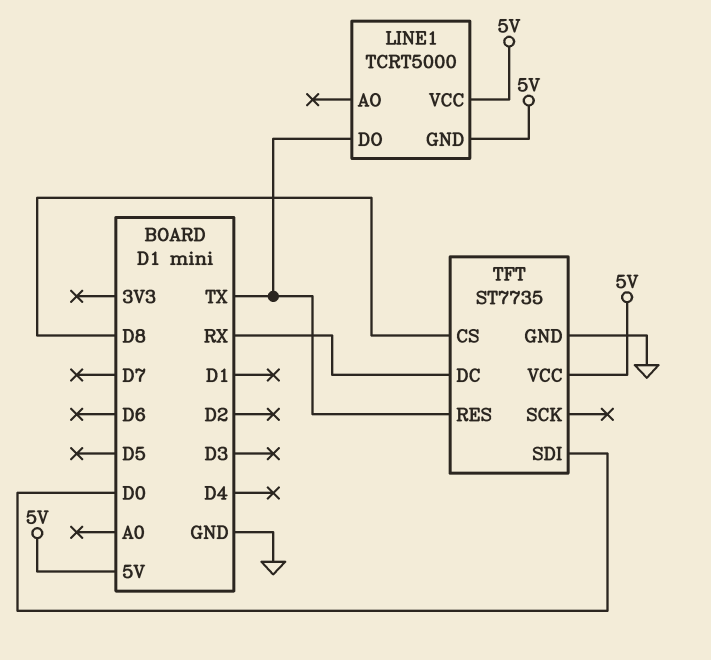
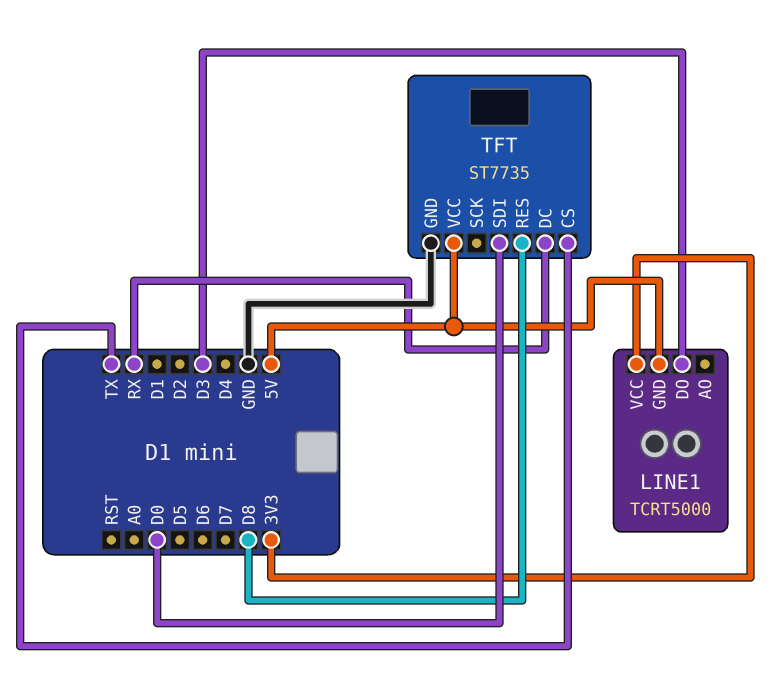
LINE1 pin DO: TX -> D3
LINE1 pin VCC: 5V -> 3V3
TFT pin CS: D8 -> TX
TFT pin RES: TX -> D8

